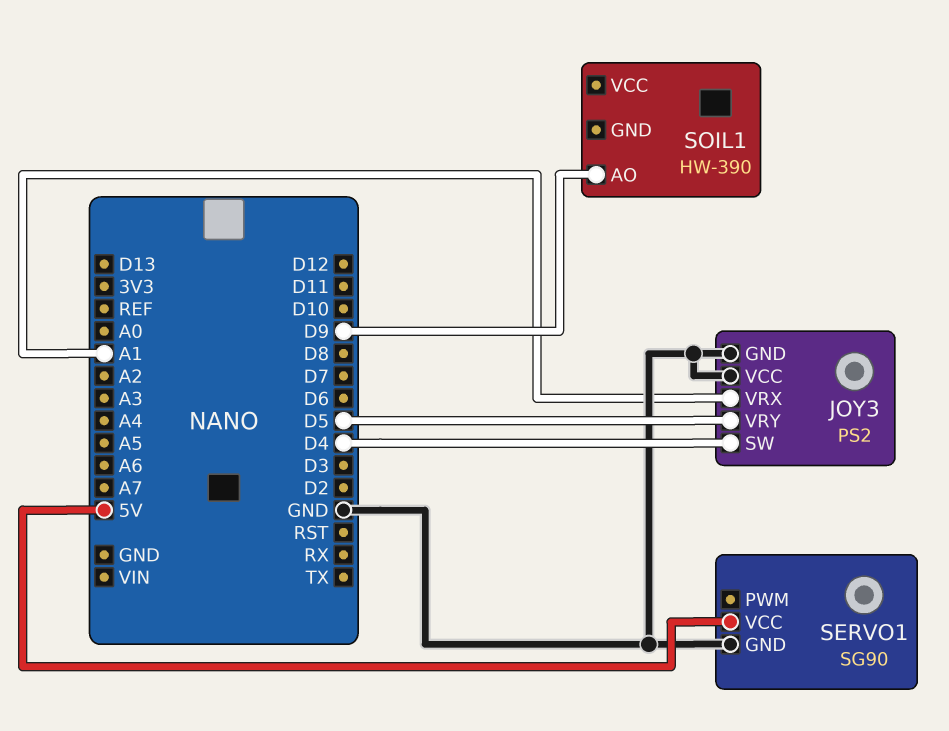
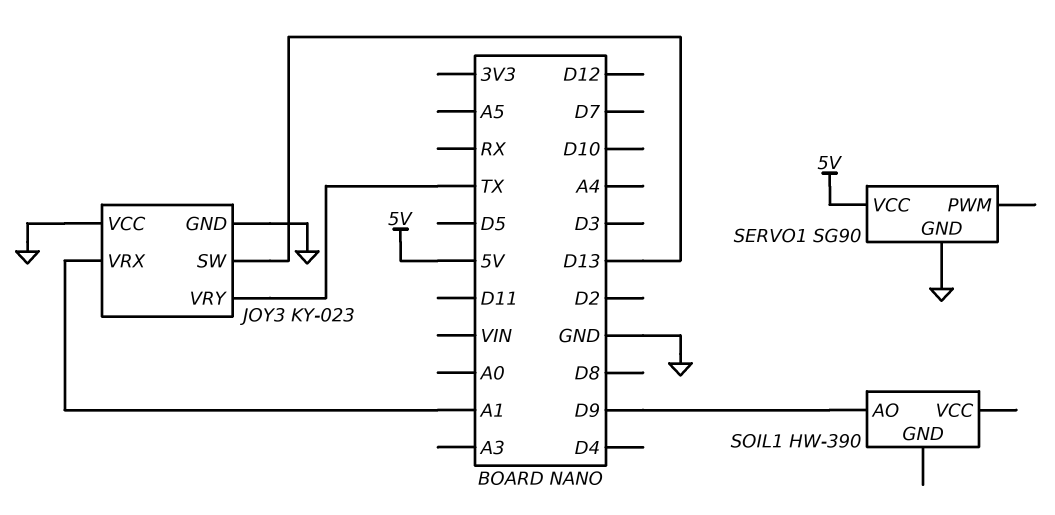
JOY3: PS2 -> KY-023
JOY3 pin SW: D4 -> D13
JOY3 pin VRY: D5 -> TX

